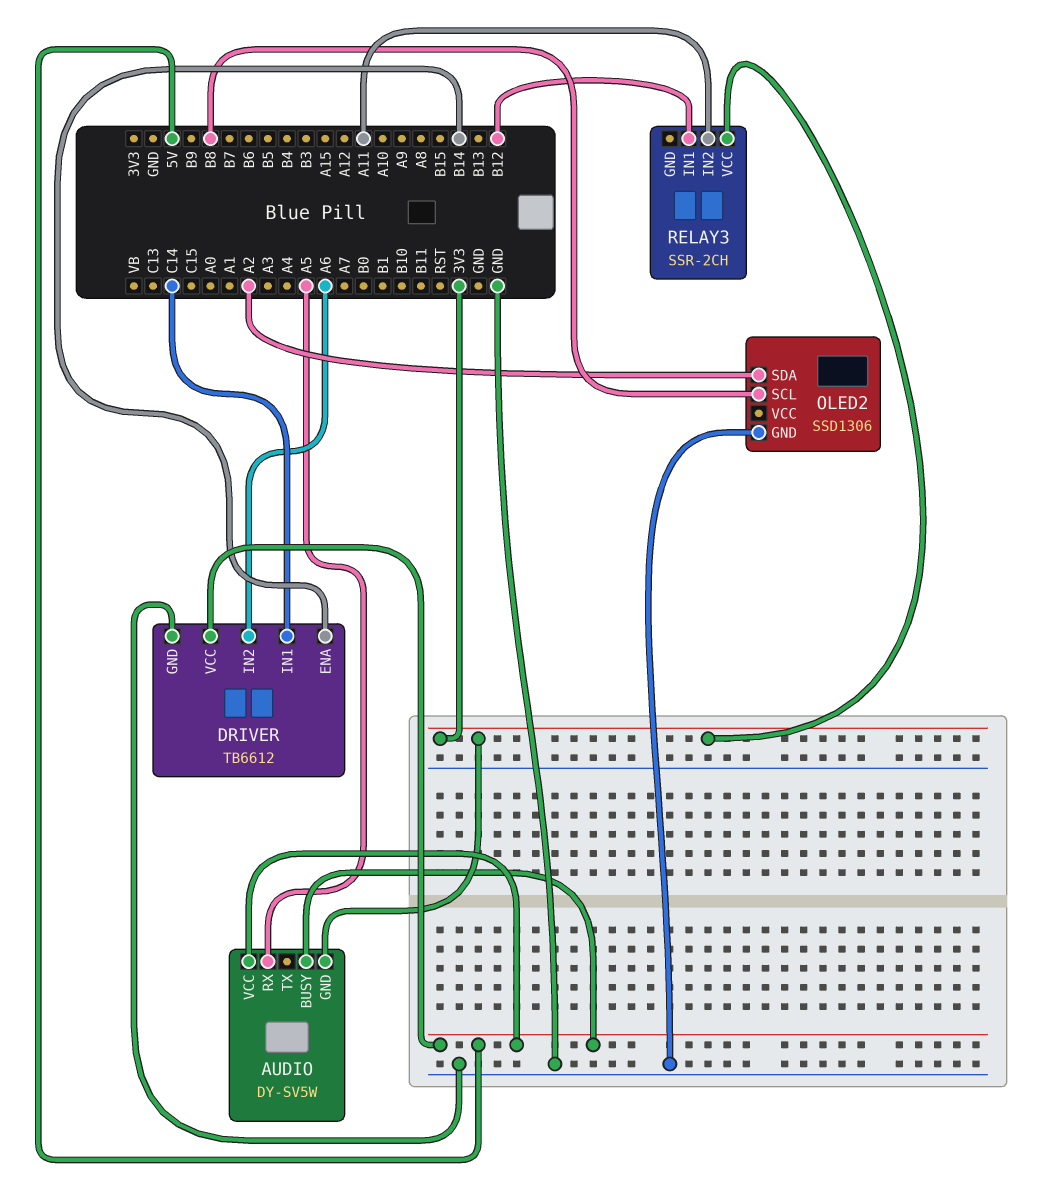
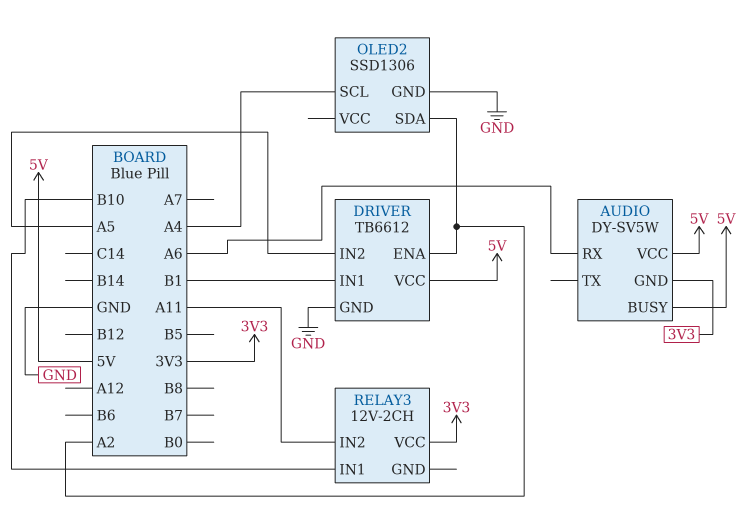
AUDIO pin RX: A5 -> A6
DRIVER pin ENA: B14 -> A2
DRIVER pin IN1: C14 -> B1
DRIVER pin IN2: A6 -> A5
OLED2 pin SCL: B8 -> A4
RELAY3: SSR-2CH -> 12V-2CH
RELAY3 pin IN1: B12 -> B10

